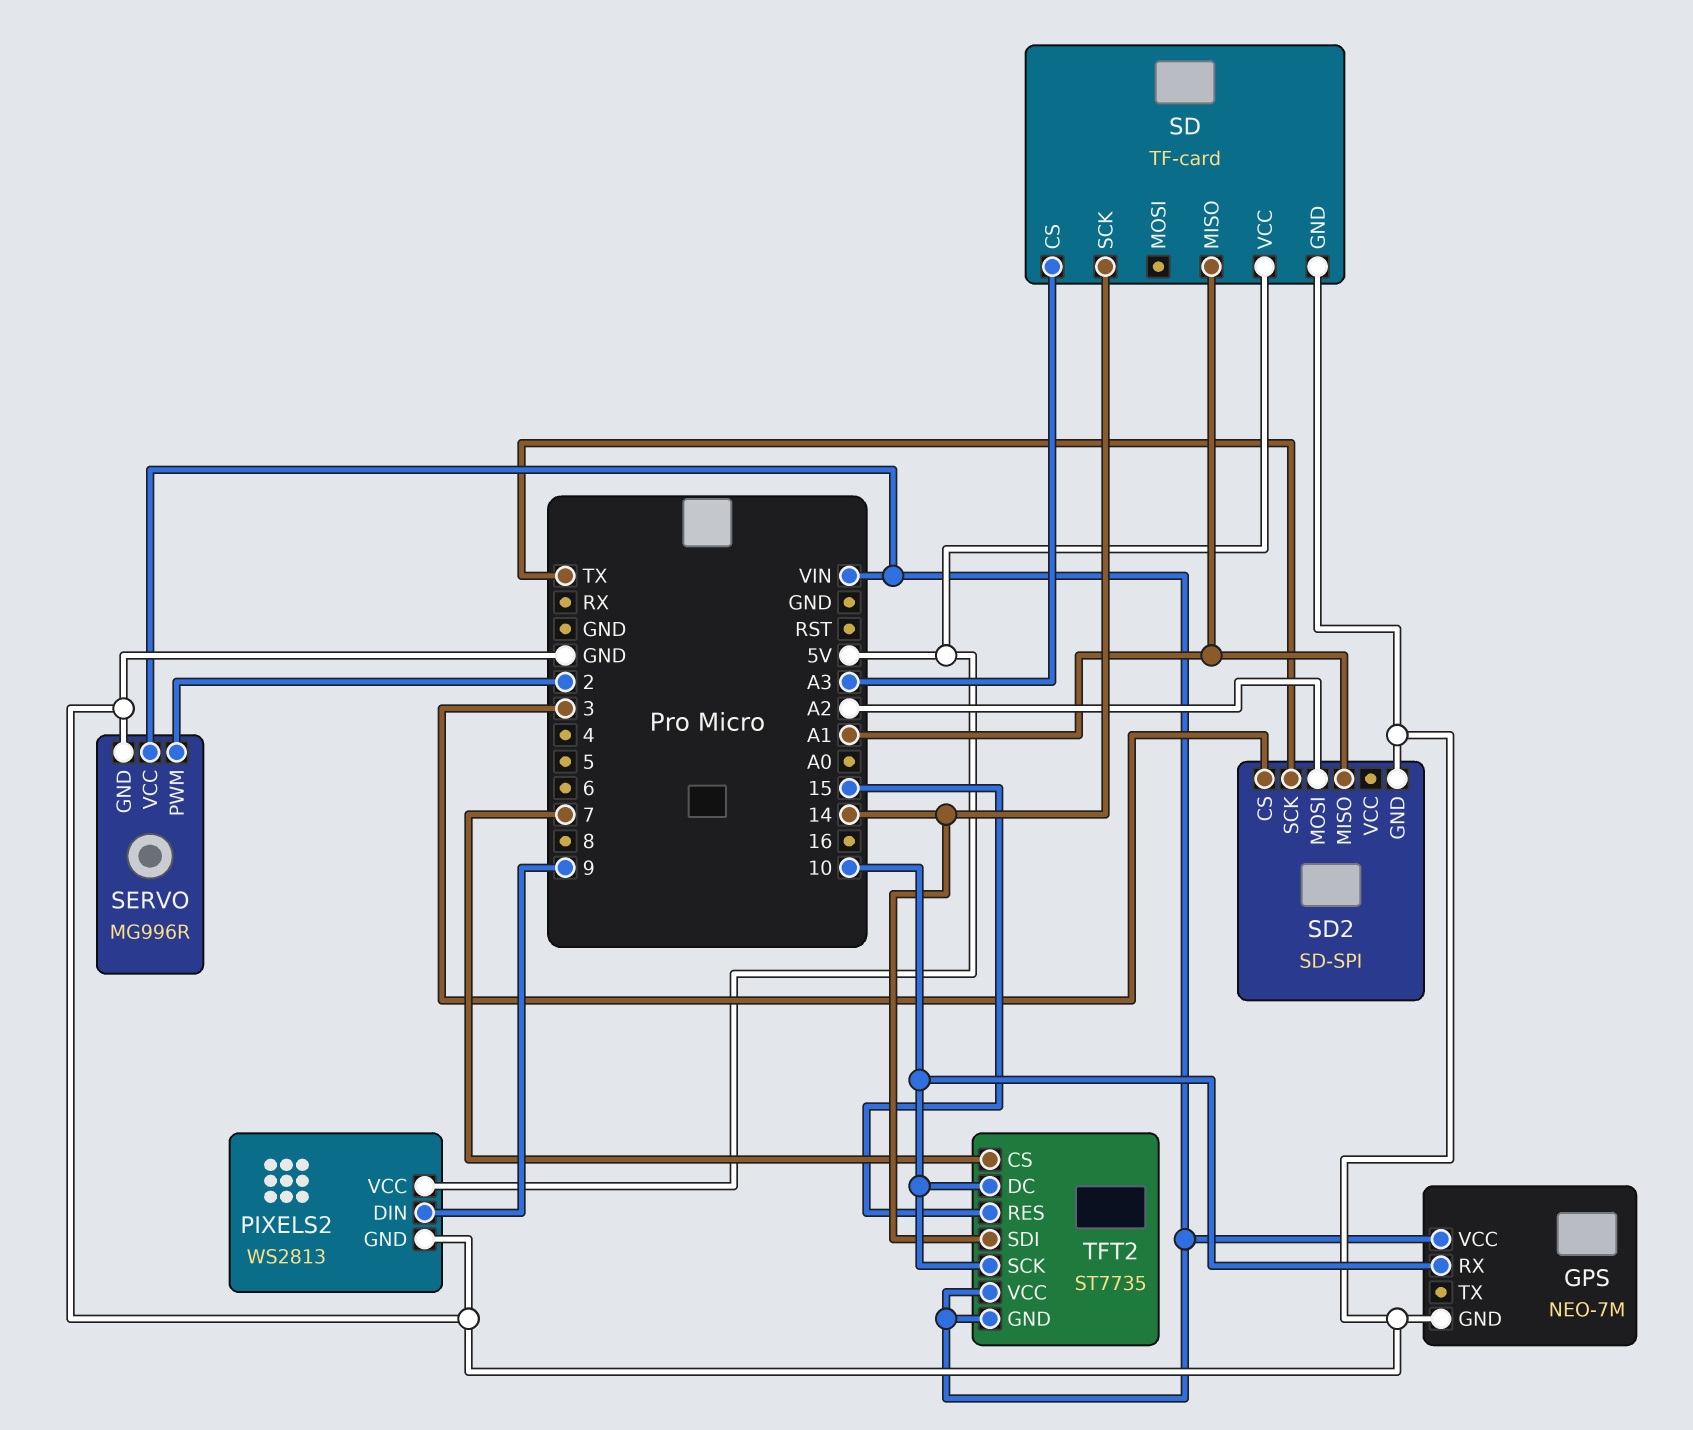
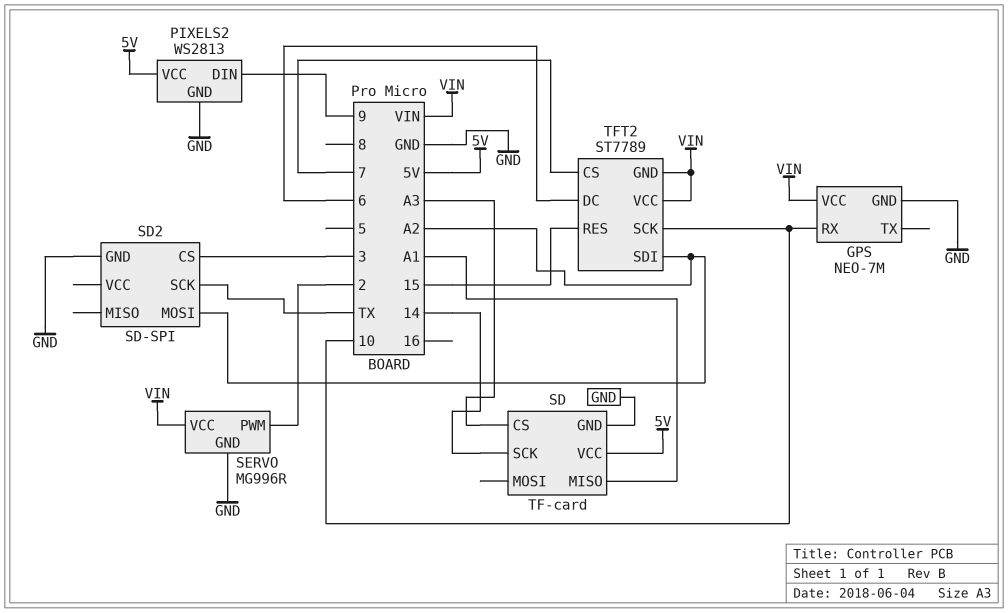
SD2 pin MISO: A1 -> none
TFT2: ST7735 -> ST7789
TFT2 pin DC: 10 -> 6
TFT2 pin SDI: 14 -> A2

